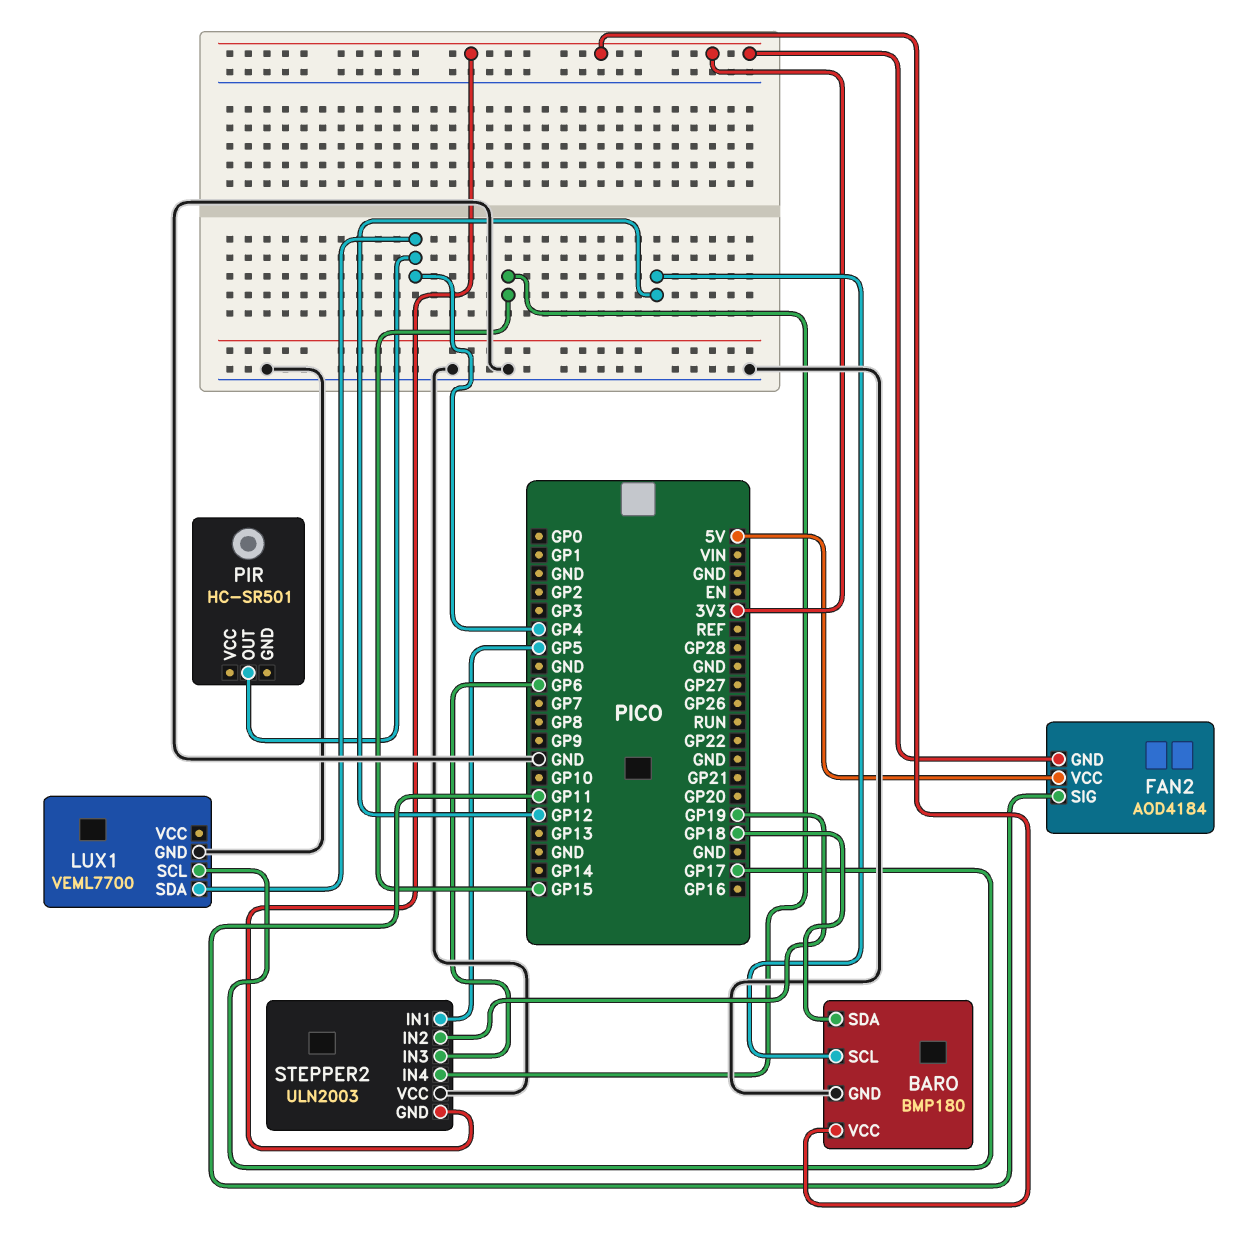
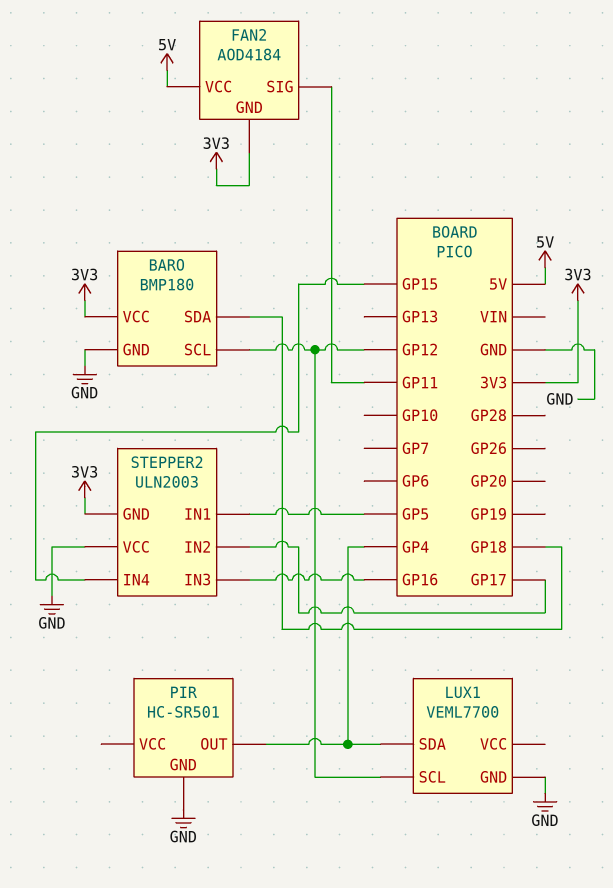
LUX1 pin SCL: GP17 -> GP12
PIR pin GND: none -> GND
STEPPER2 pin IN2: GP19 -> GP17
STEPPER2 pin IN3: GP6 -> GP16

